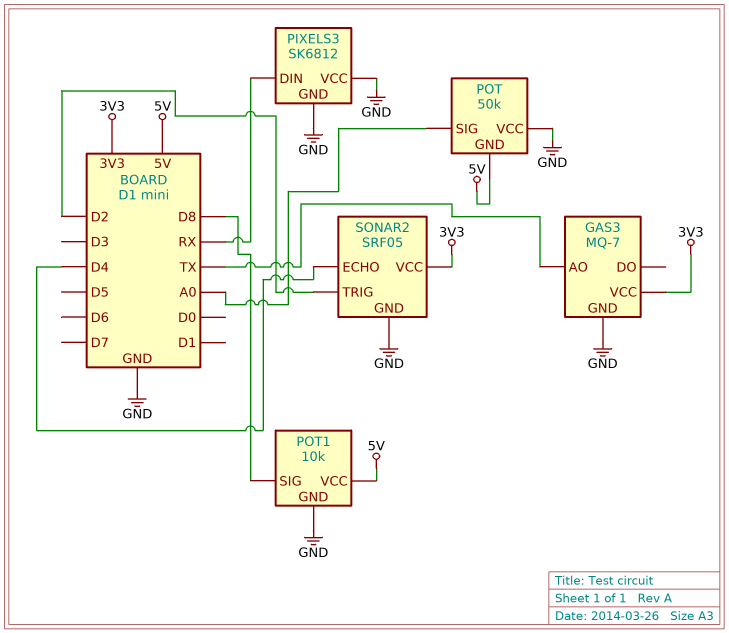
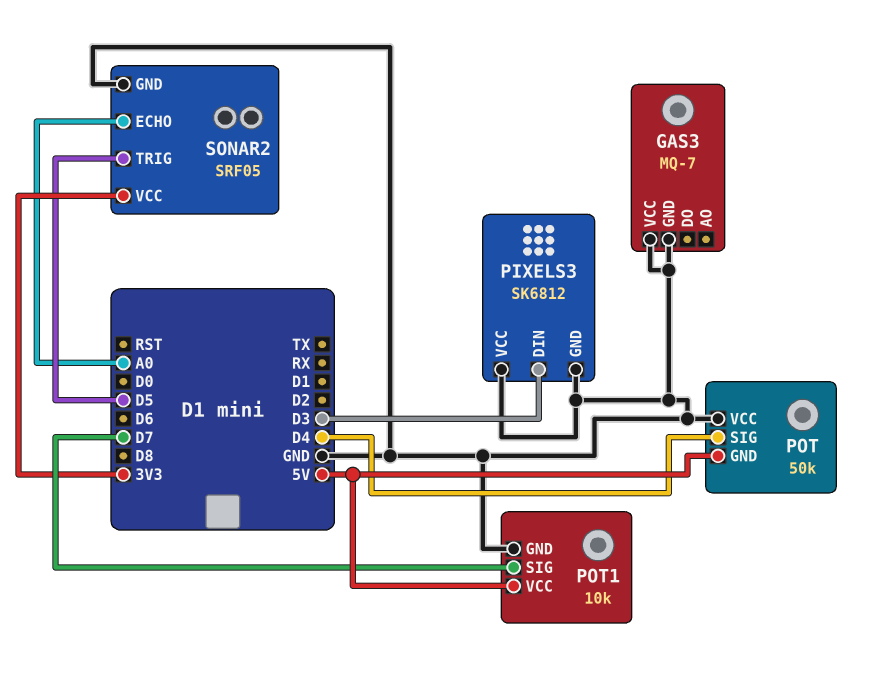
GAS3 pin AO: TX -> none
GAS3 pin VCC: 3V3 -> GND
PIXELS3 pin DIN: RX -> D3
POT pin SIG: A0 -> D4
POT1 pin SIG: D8 -> D7
SONAR2 pin ECHO: D4 -> A0
SONAR2 pin TRIG: D2 -> D5

